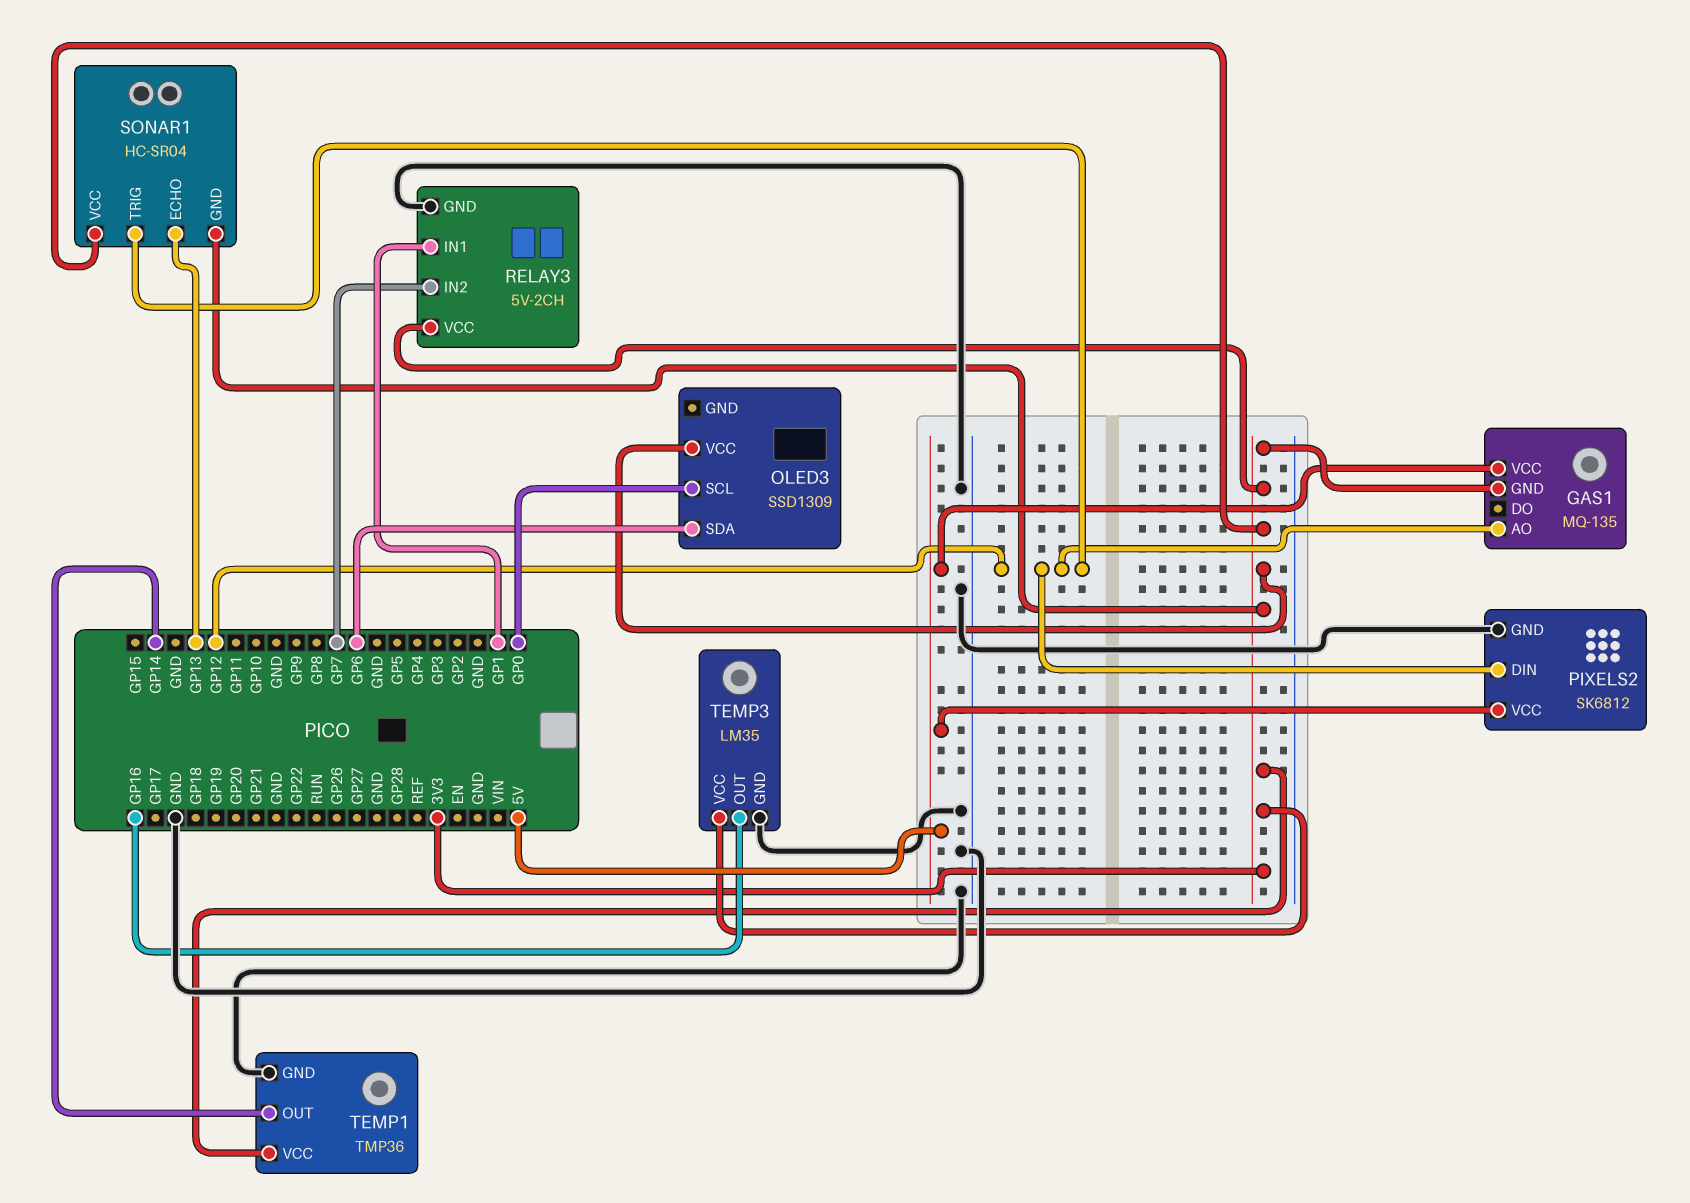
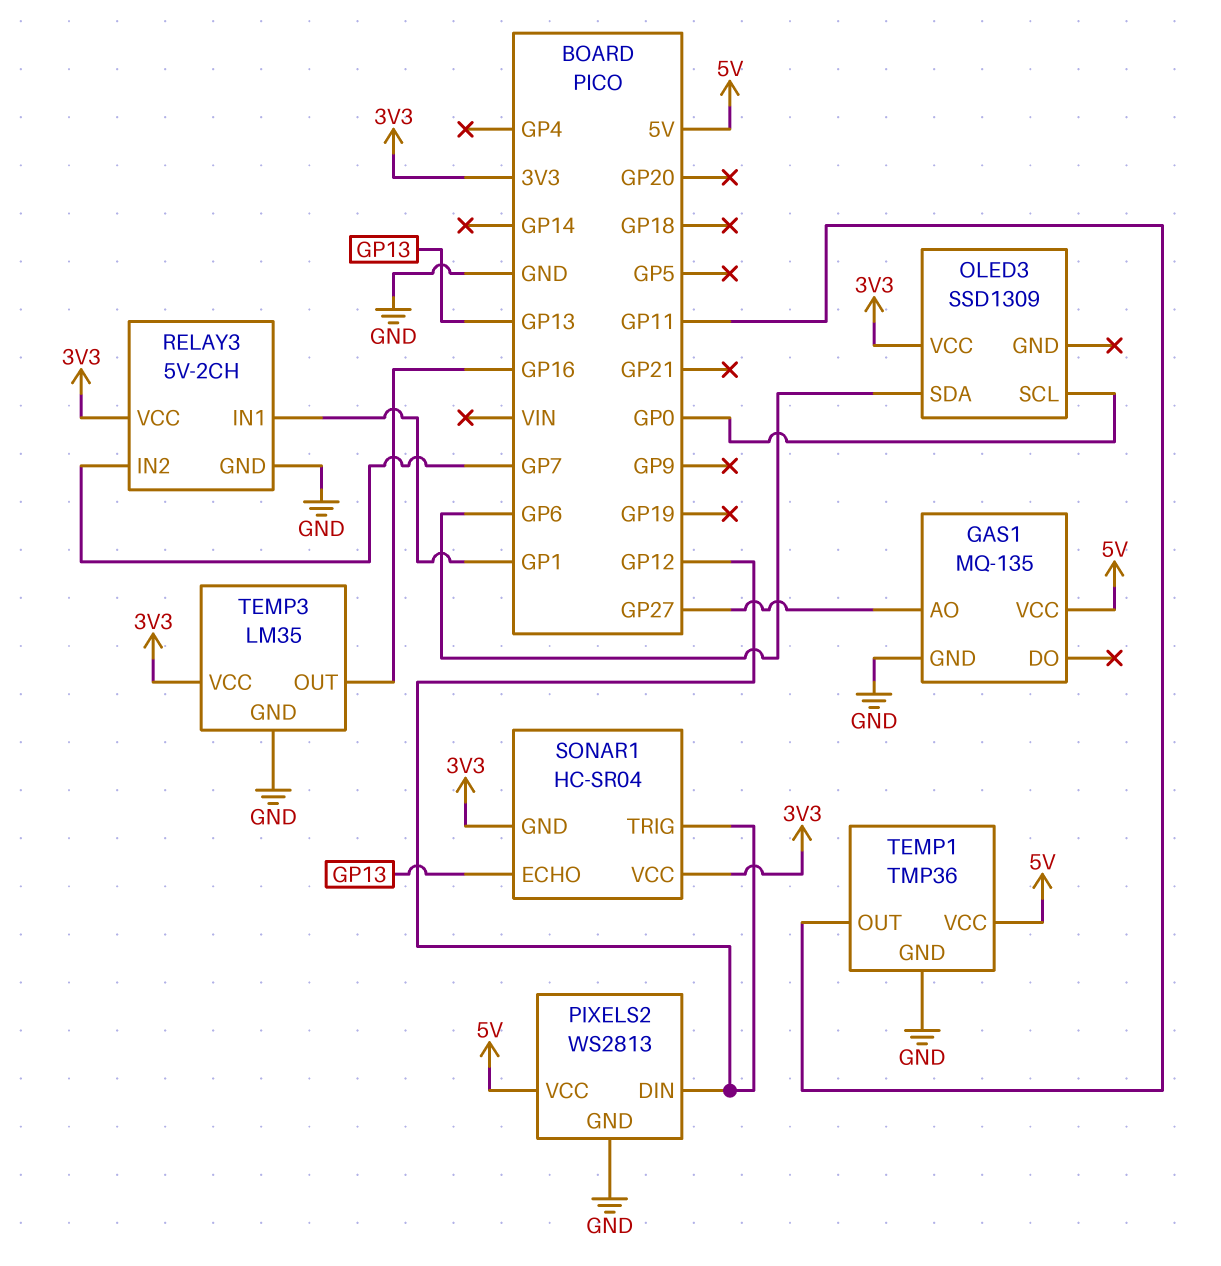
GAS1 pin AO: GP12 -> GP27
GAS1 pin GND: 3V3 -> GND
PIXELS2: SK6812 -> WS2813
TEMP1 pin OUT: GP14 -> GP11
TEMP1 pin VCC: 3V3 -> 5V

